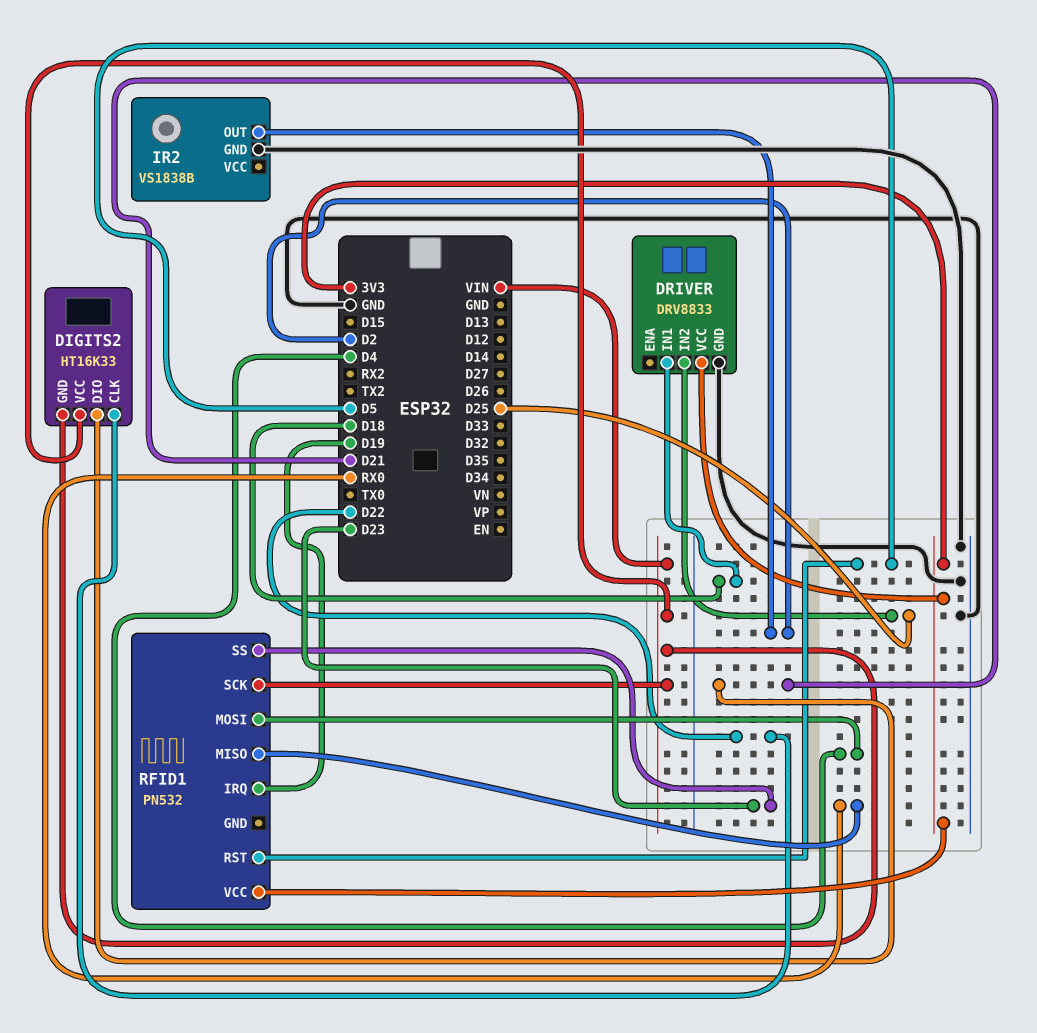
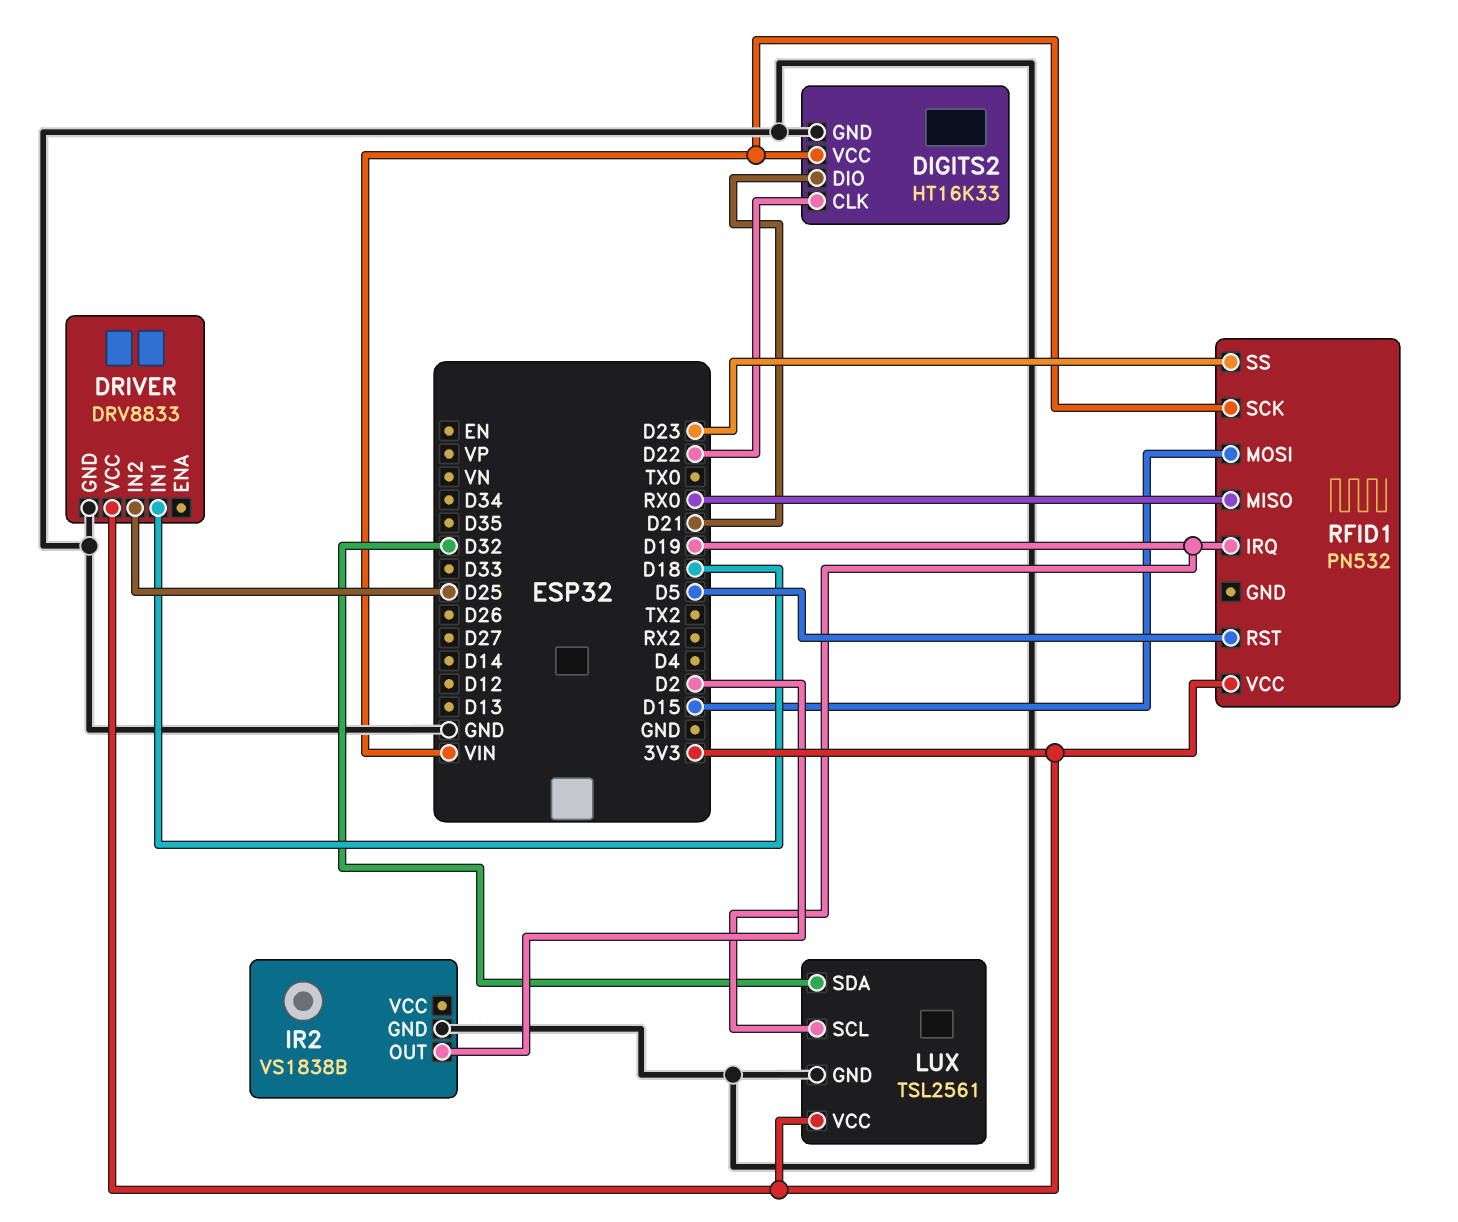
DIGITS2 pin GND: VIN -> GND
LUX: none -> TSL2561
LUX pin GND: none -> GND
LUX pin SCL: none -> D19
LUX pin SDA: none -> D32
LUX pin VCC: none -> 3V3
RFID1 pin MOSI: D4 -> D15

